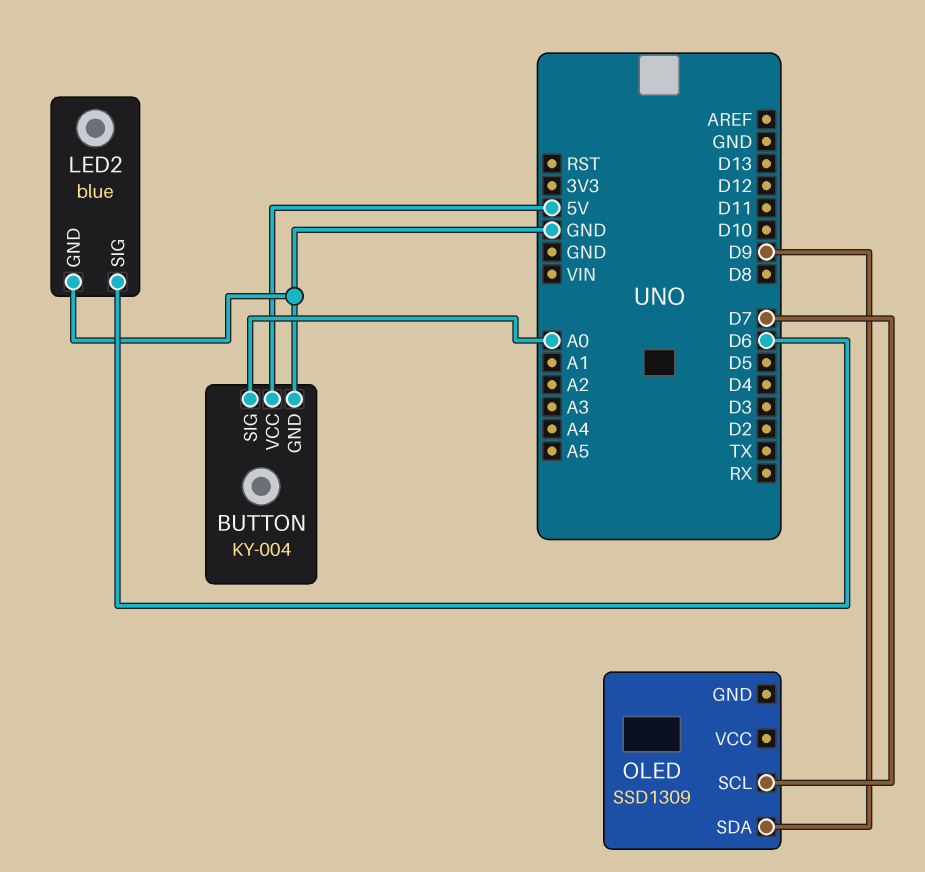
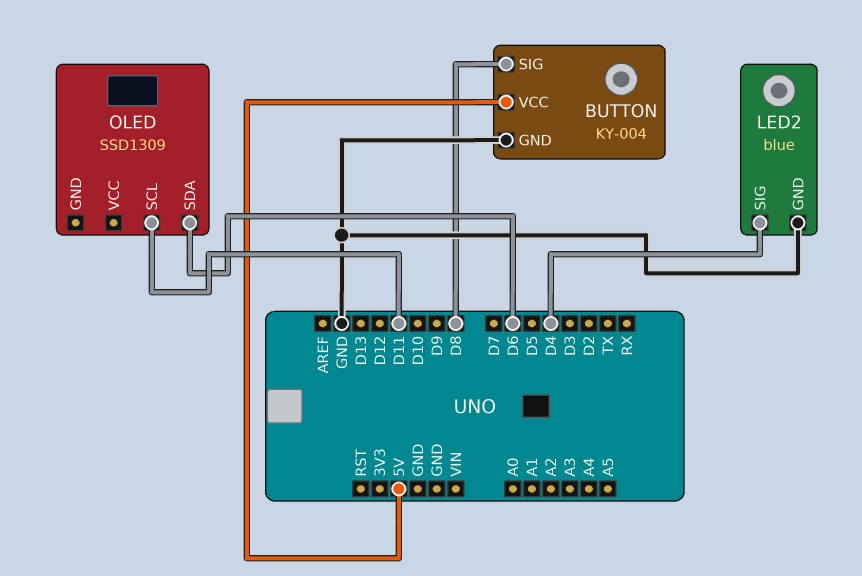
BUTTON pin SIG: A0 -> D8
LED2 pin SIG: D6 -> D4
OLED pin SCL: D7 -> D11
OLED pin SDA: D9 -> D6

